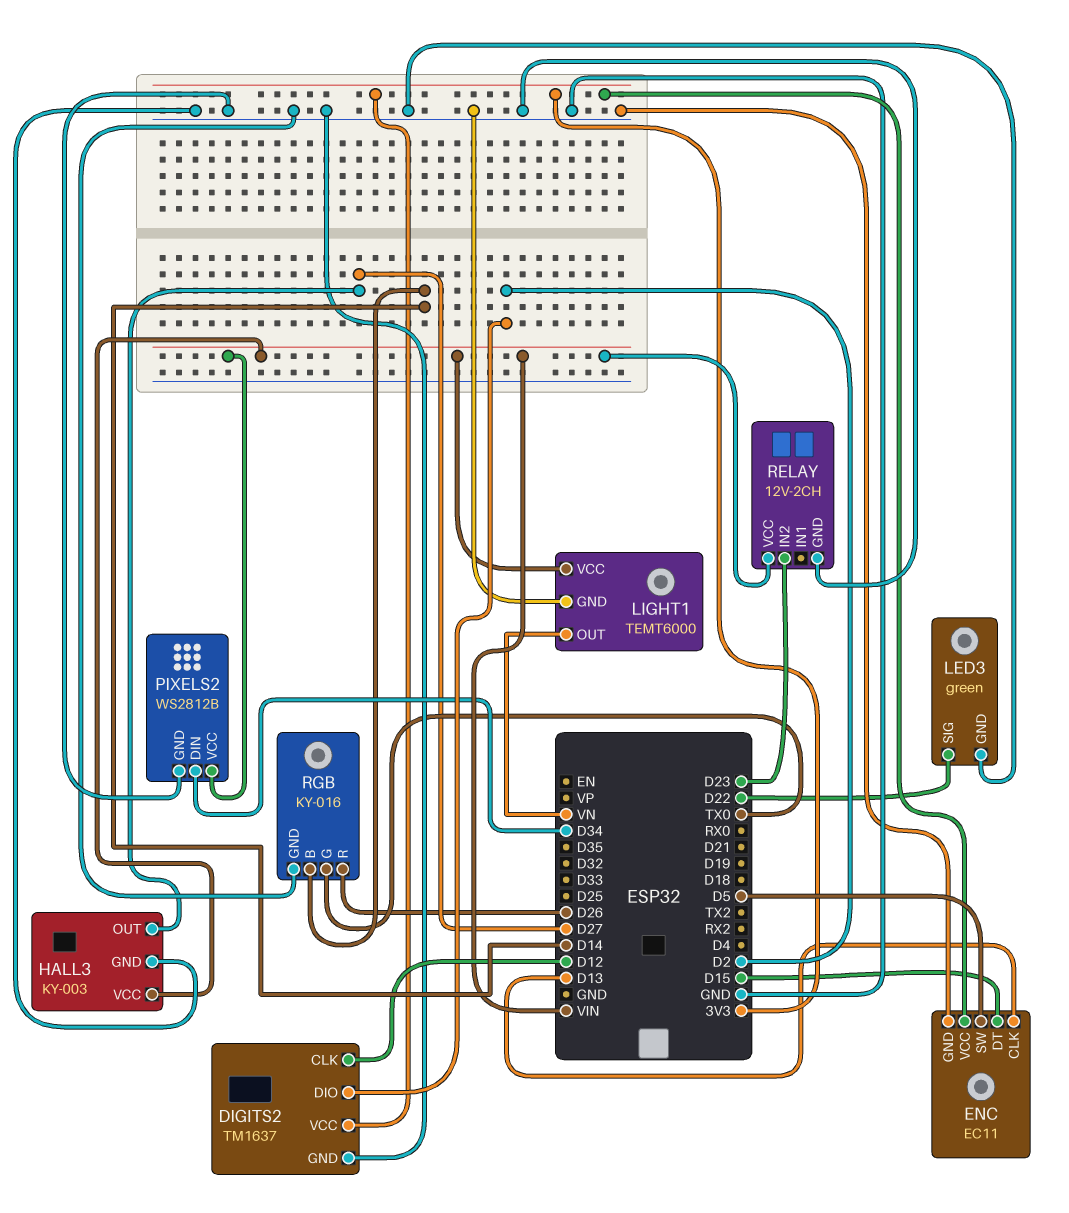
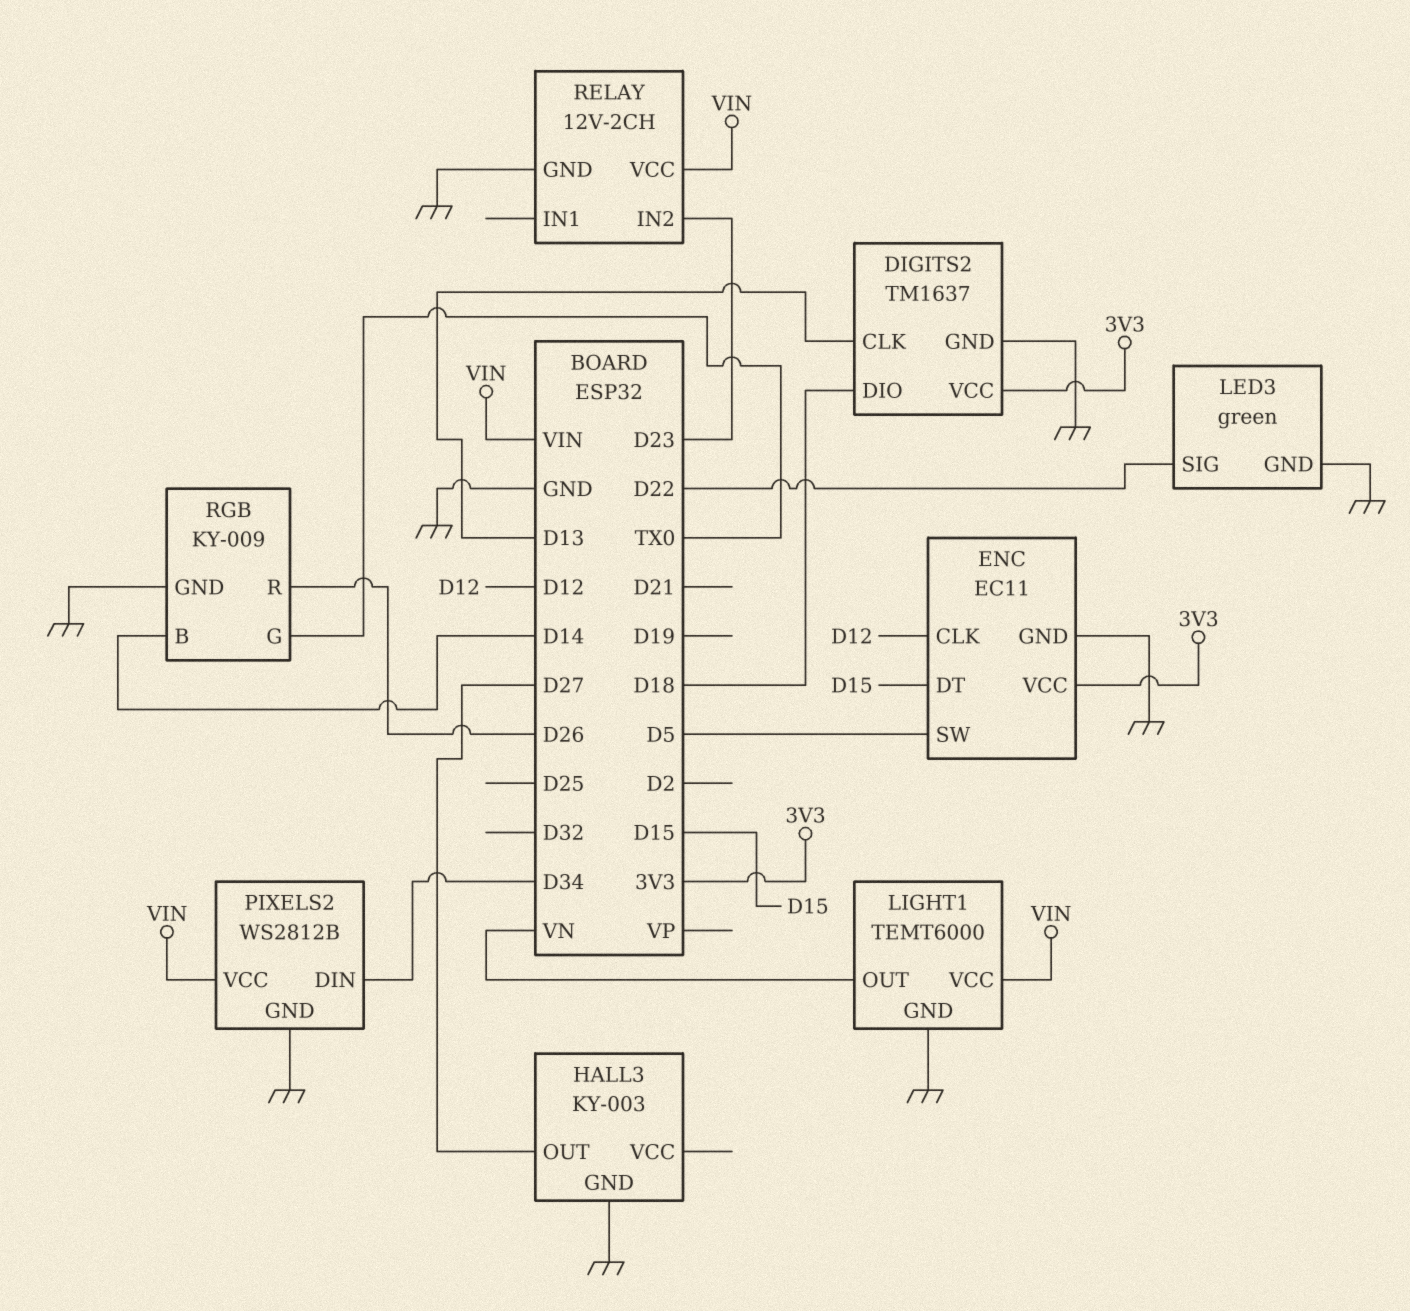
DIGITS2 pin CLK: D12 -> D13
DIGITS2 pin DIO: D2 -> D18
ENC pin CLK: D13 -> D12
HALL3 pin VCC: VIN -> none
RGB: KY-016 -> KY-009

